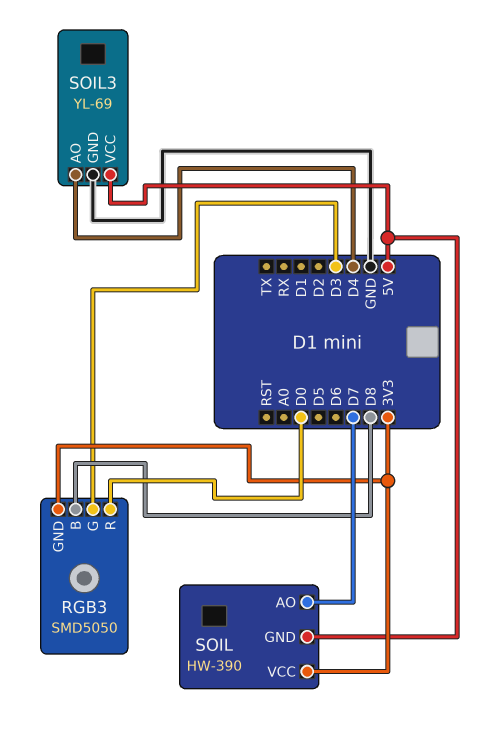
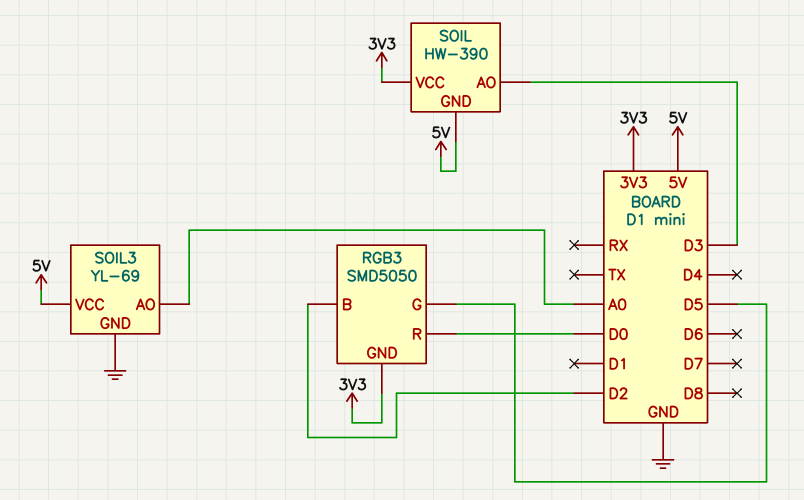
RGB3 pin B: D8 -> D2
RGB3 pin G: D3 -> D5
SOIL pin AO: D7 -> D3
SOIL3 pin AO: D4 -> A0

